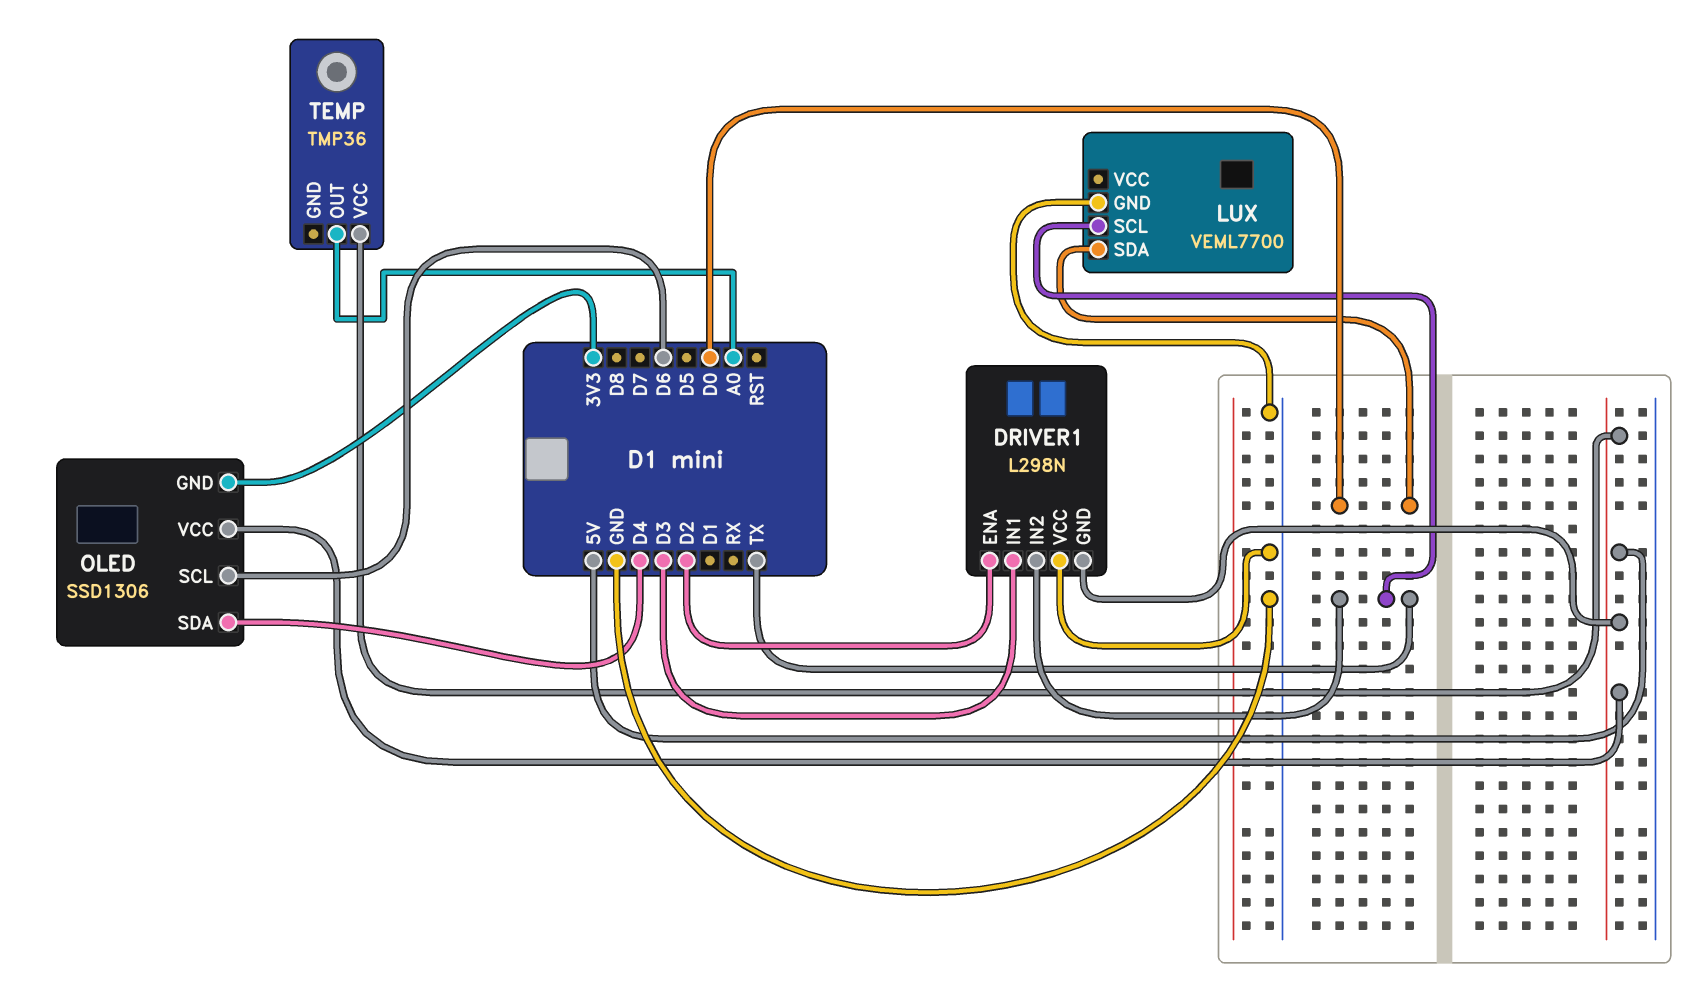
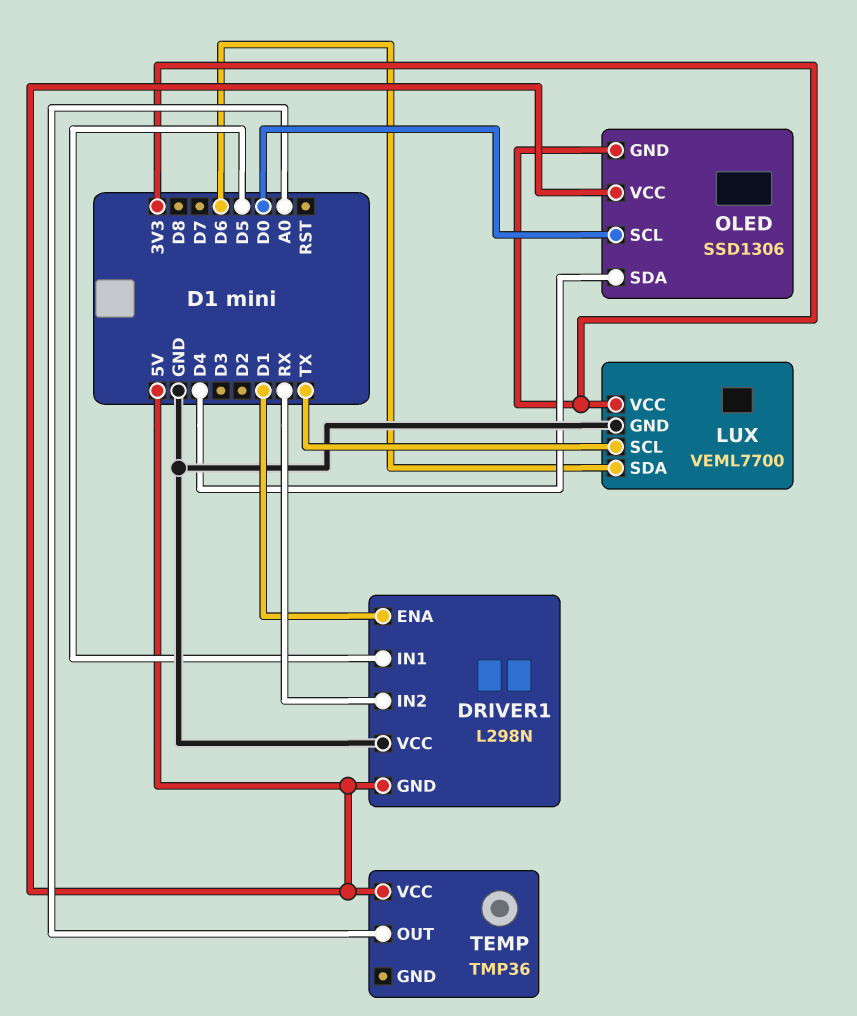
DRIVER1 pin ENA: D2 -> D1
DRIVER1 pin IN1: D3 -> D5
DRIVER1 pin IN2: TX -> RX
LUX pin SDA: D0 -> D6
LUX pin VCC: none -> 3V3
OLED pin SCL: D6 -> D0

